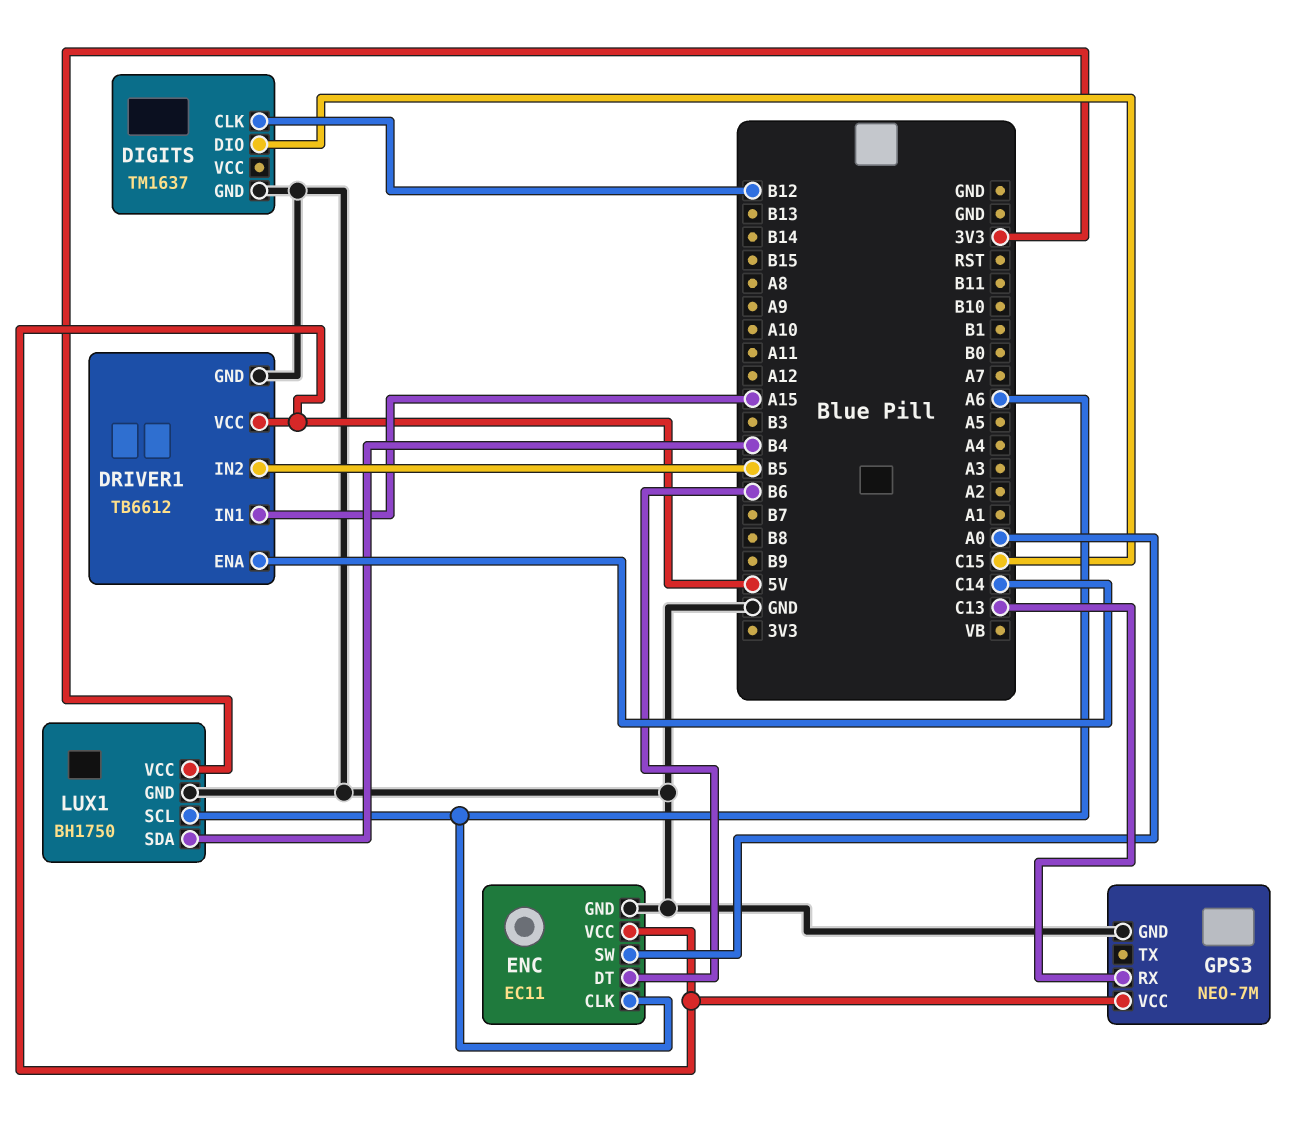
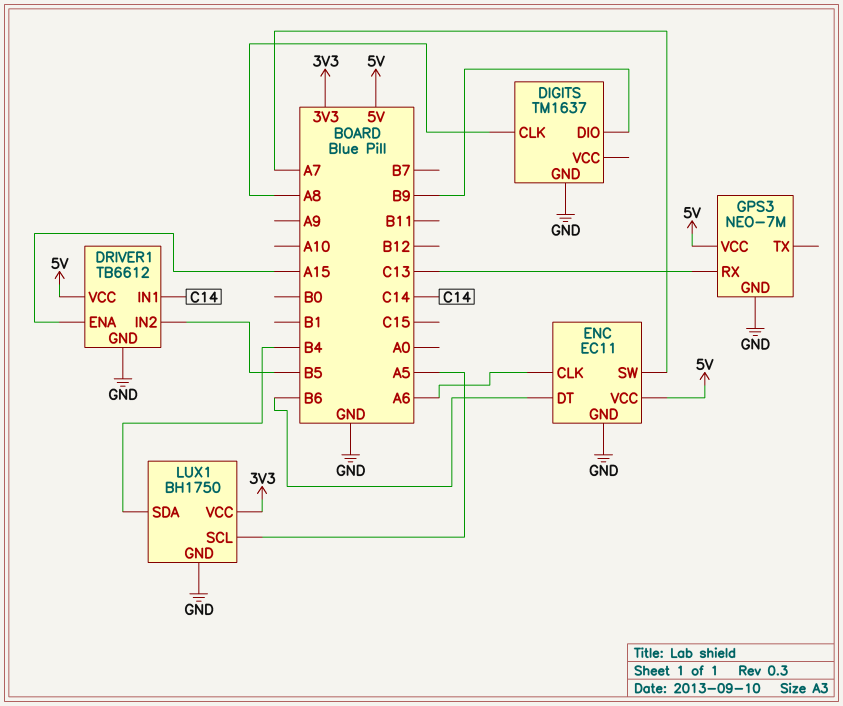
DIGITS pin CLK: B12 -> A8
DIGITS pin DIO: C15 -> B9
DRIVER1 pin ENA: C14 -> A15
DRIVER1 pin IN1: A15 -> C14
ENC pin SW: A0 -> A7
LUX1 pin SCL: A6 -> A5

